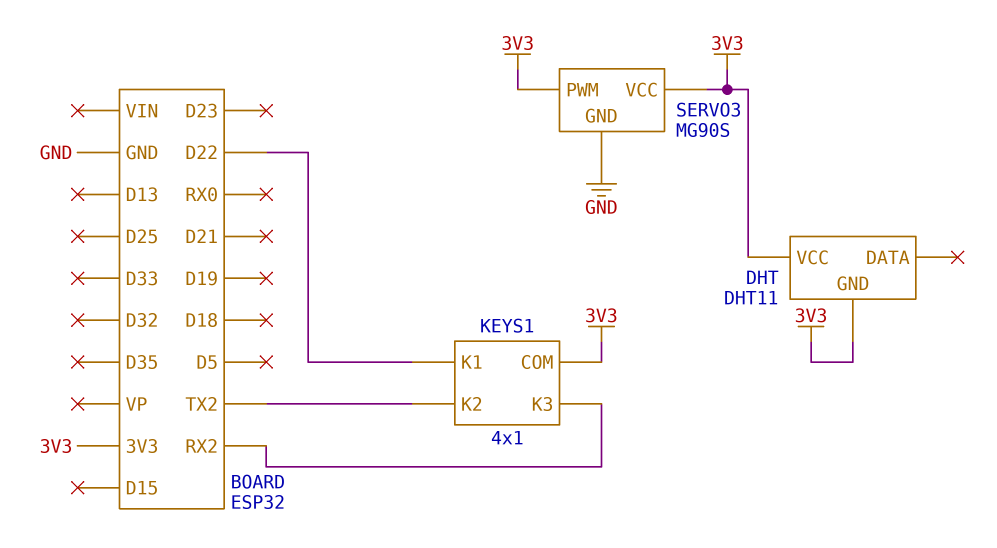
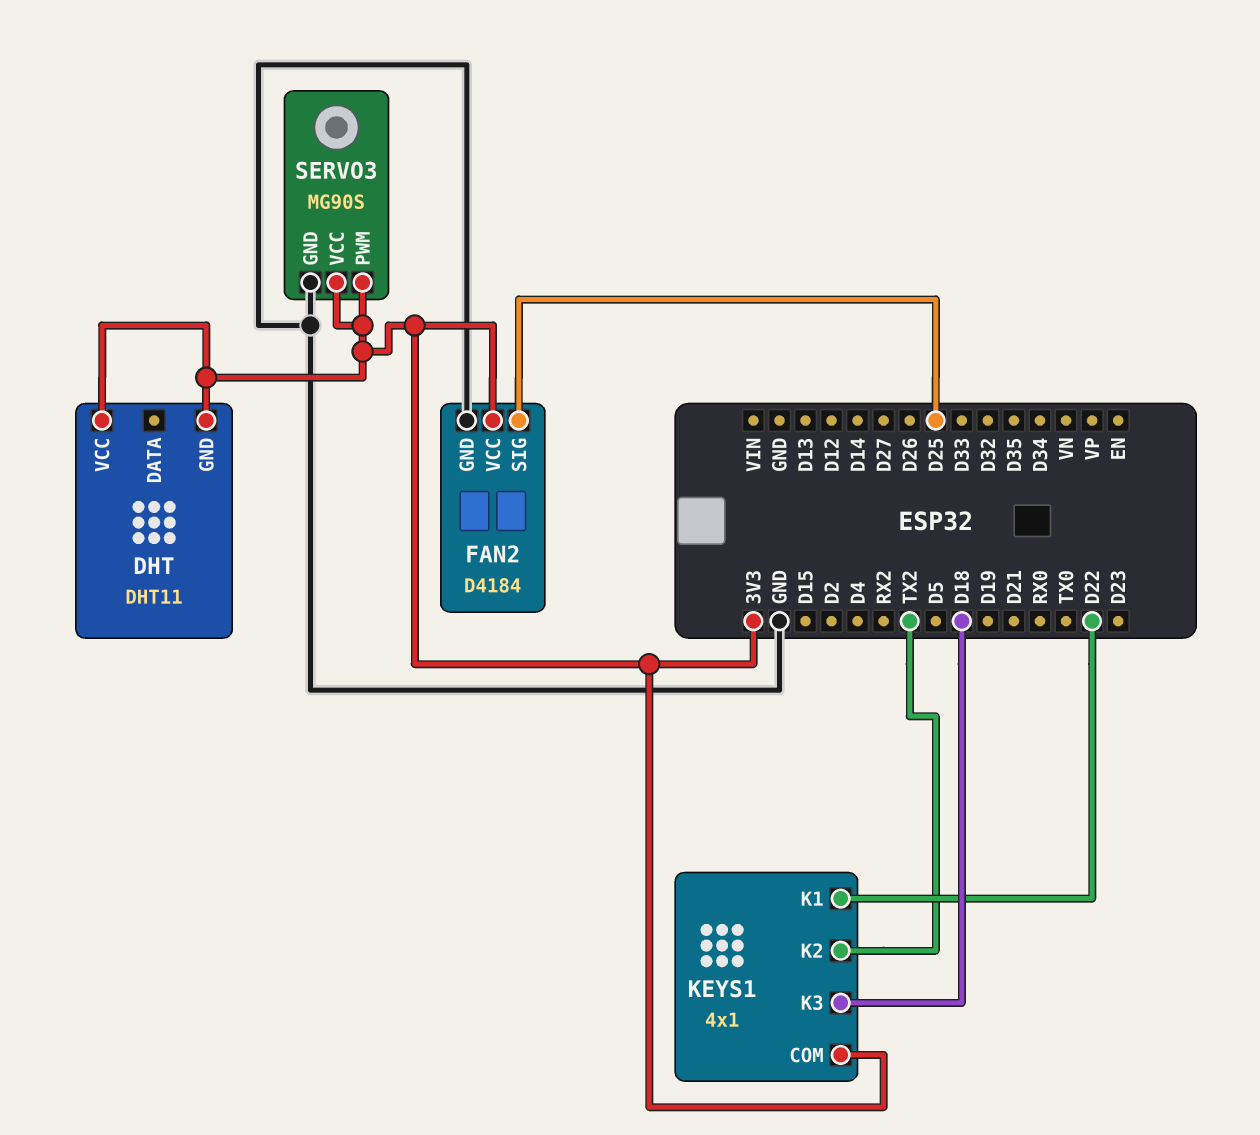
FAN2: none -> D4184
FAN2 pin GND: none -> GND
FAN2 pin SIG: none -> D25
FAN2 pin VCC: none -> 3V3
KEYS1 pin K3: RX2 -> D18

